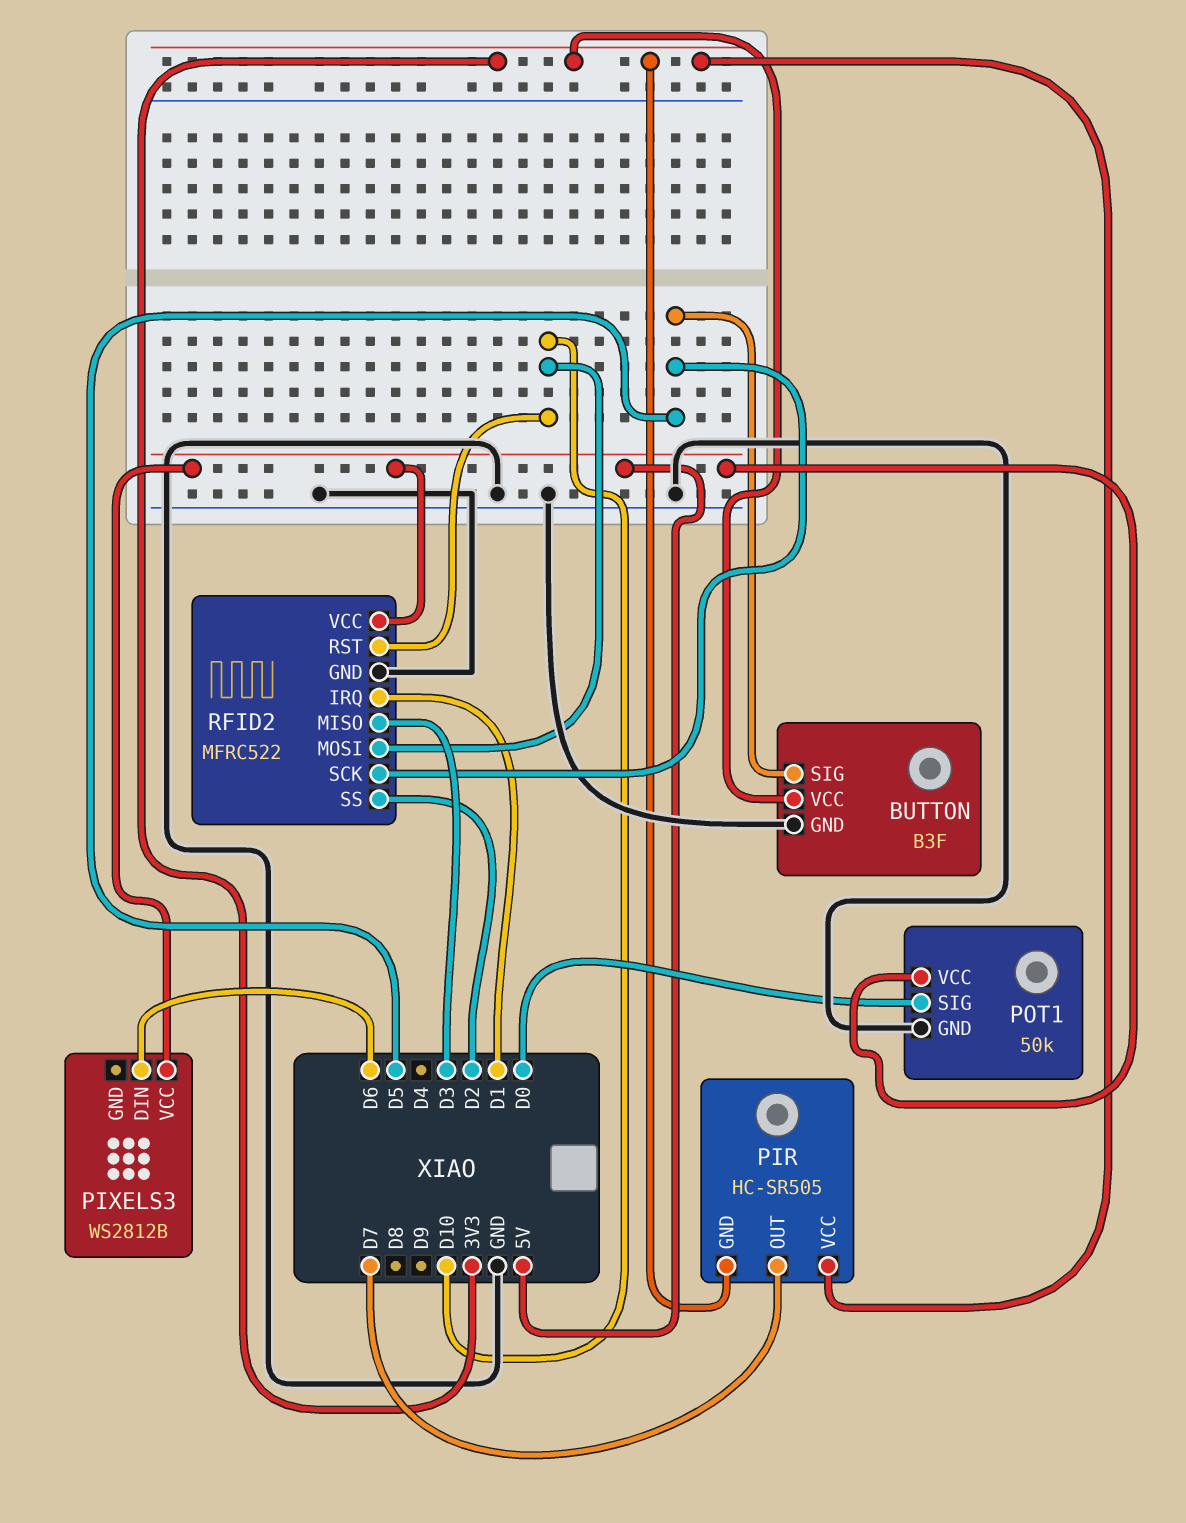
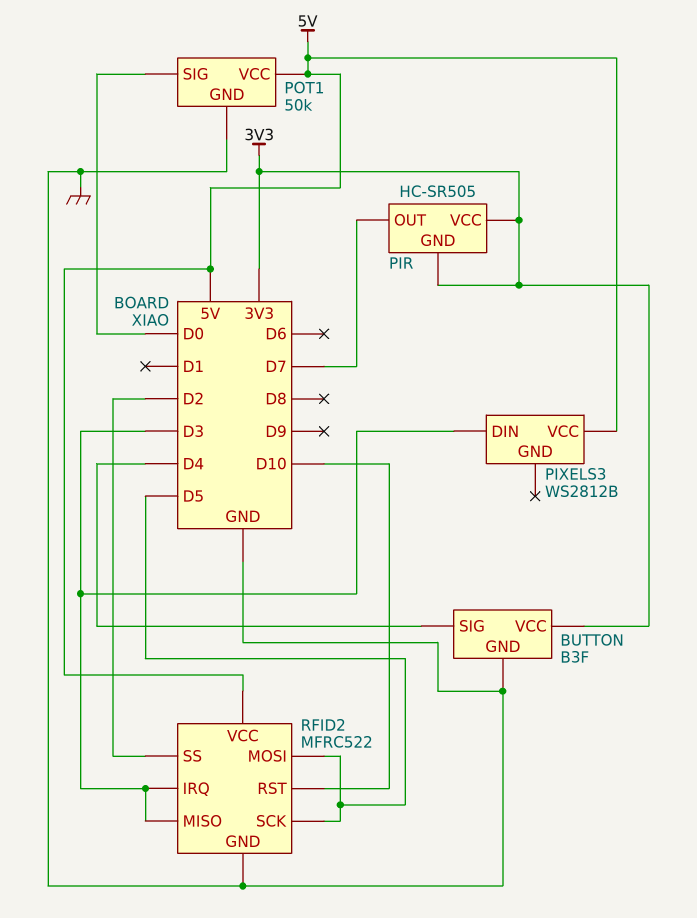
BUTTON pin SIG: D5 -> D4
PIXELS3 pin DIN: D6 -> D3
RFID2 pin IRQ: D1 -> D3
RFID2 pin MOSI: D10 -> D5

